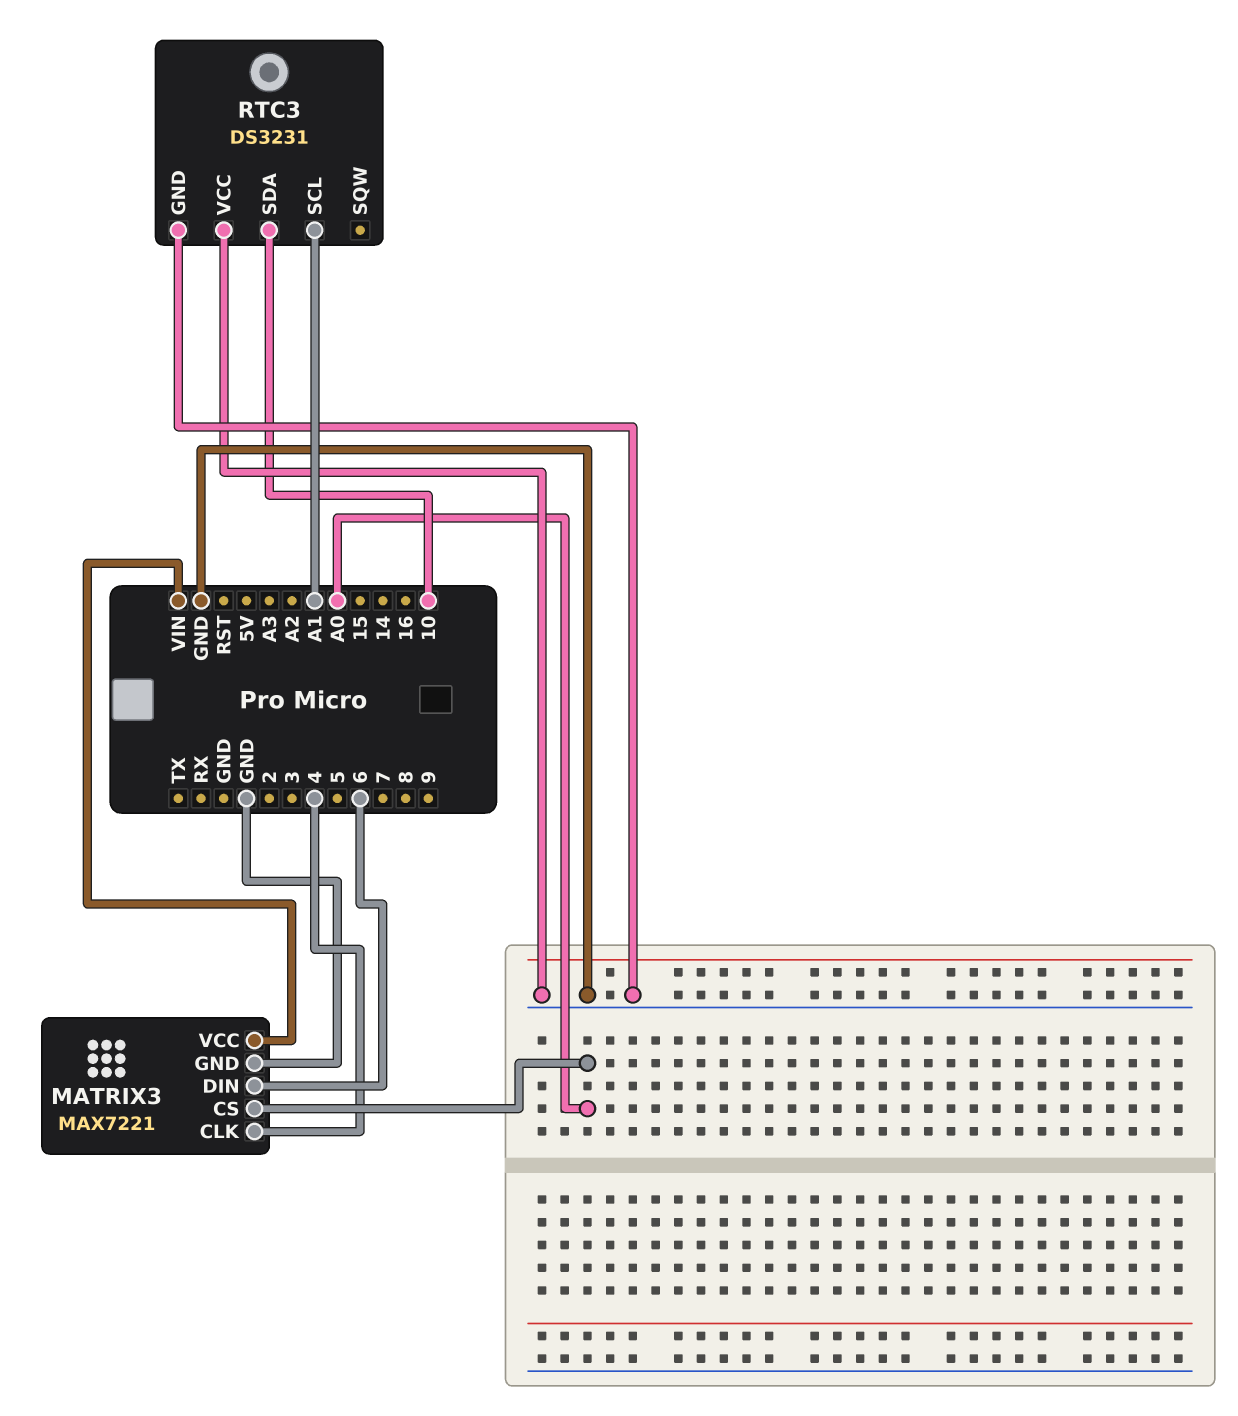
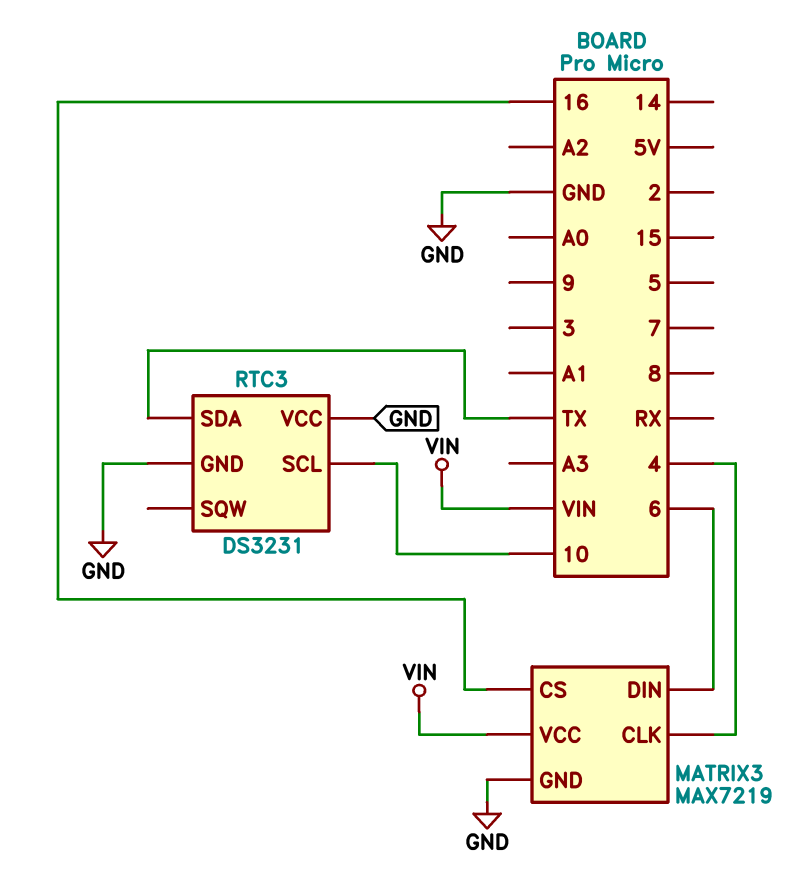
MATRIX3: MAX7221 -> MAX7219
MATRIX3 pin CS: A0 -> 16
RTC3 pin SCL: A1 -> 10
RTC3 pin SDA: 10 -> TX

